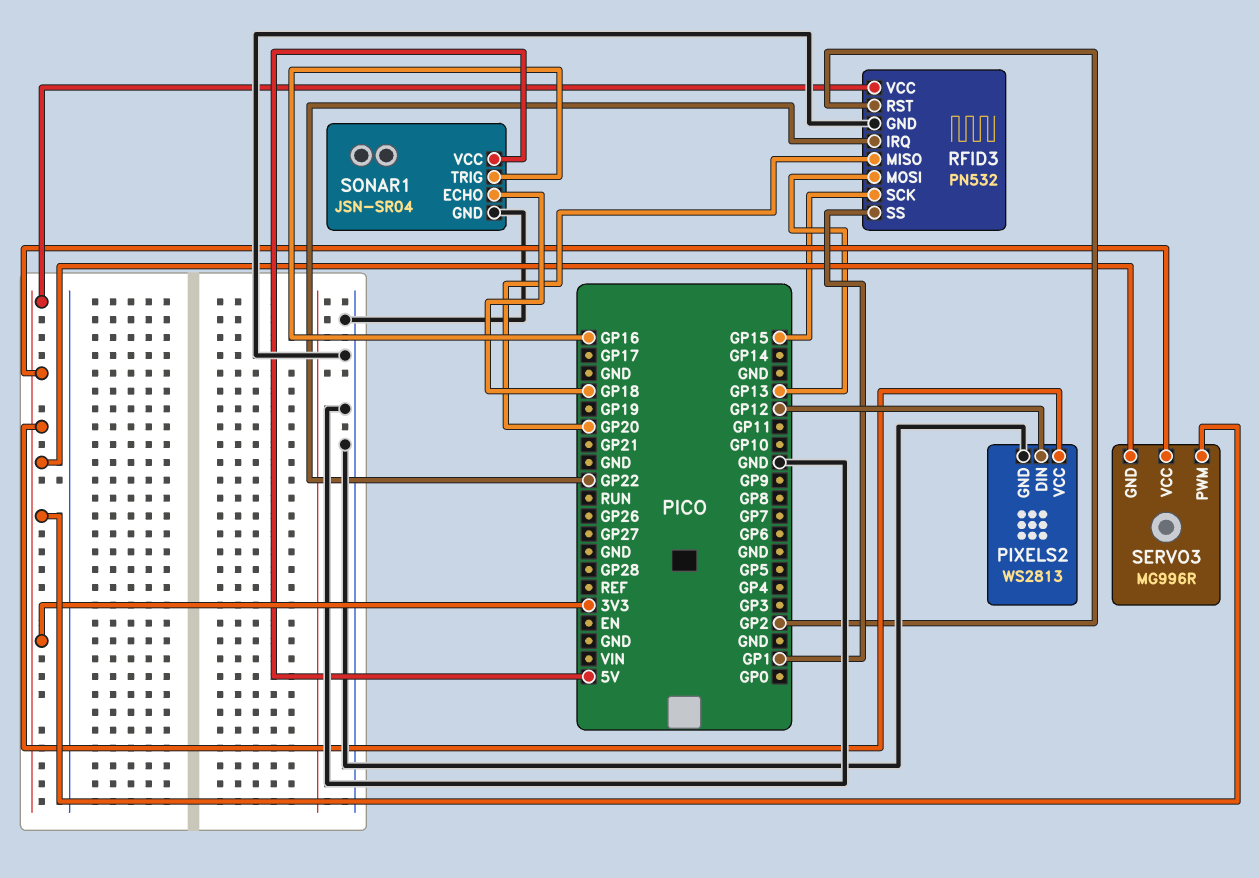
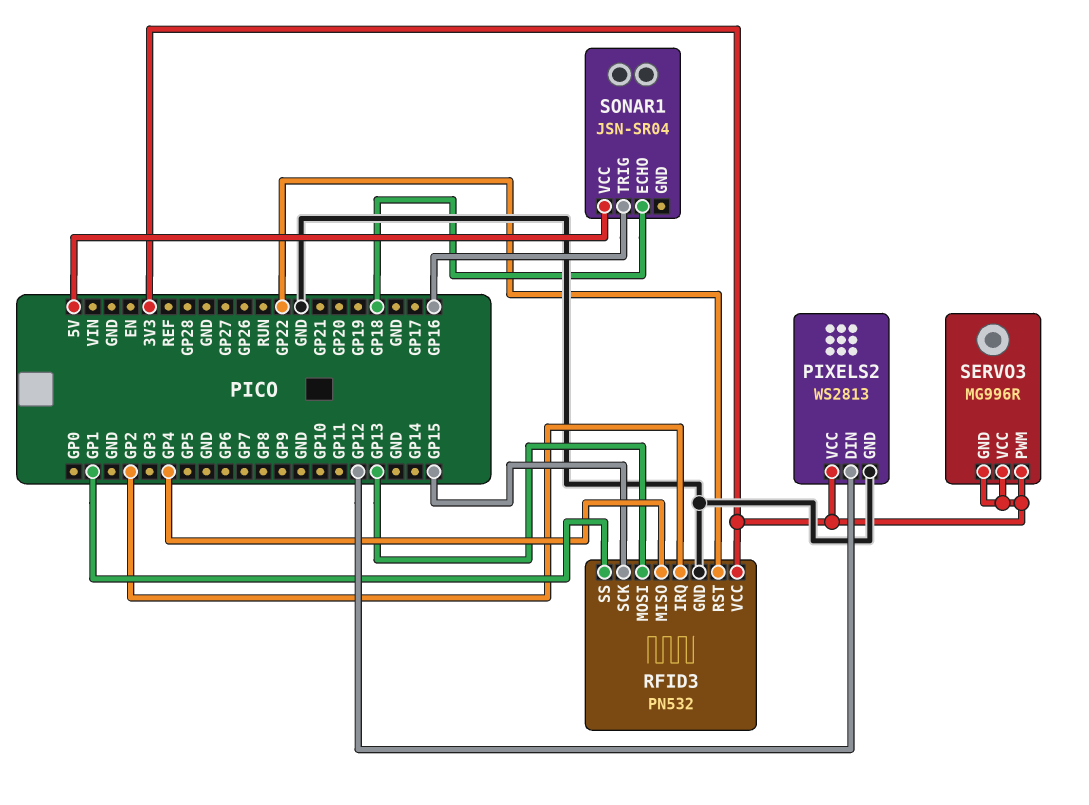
RFID3 pin IRQ: GP22 -> GP2
RFID3 pin MISO: GP20 -> GP4
RFID3 pin RST: GP2 -> GP22
SONAR1 pin GND: GND -> none

